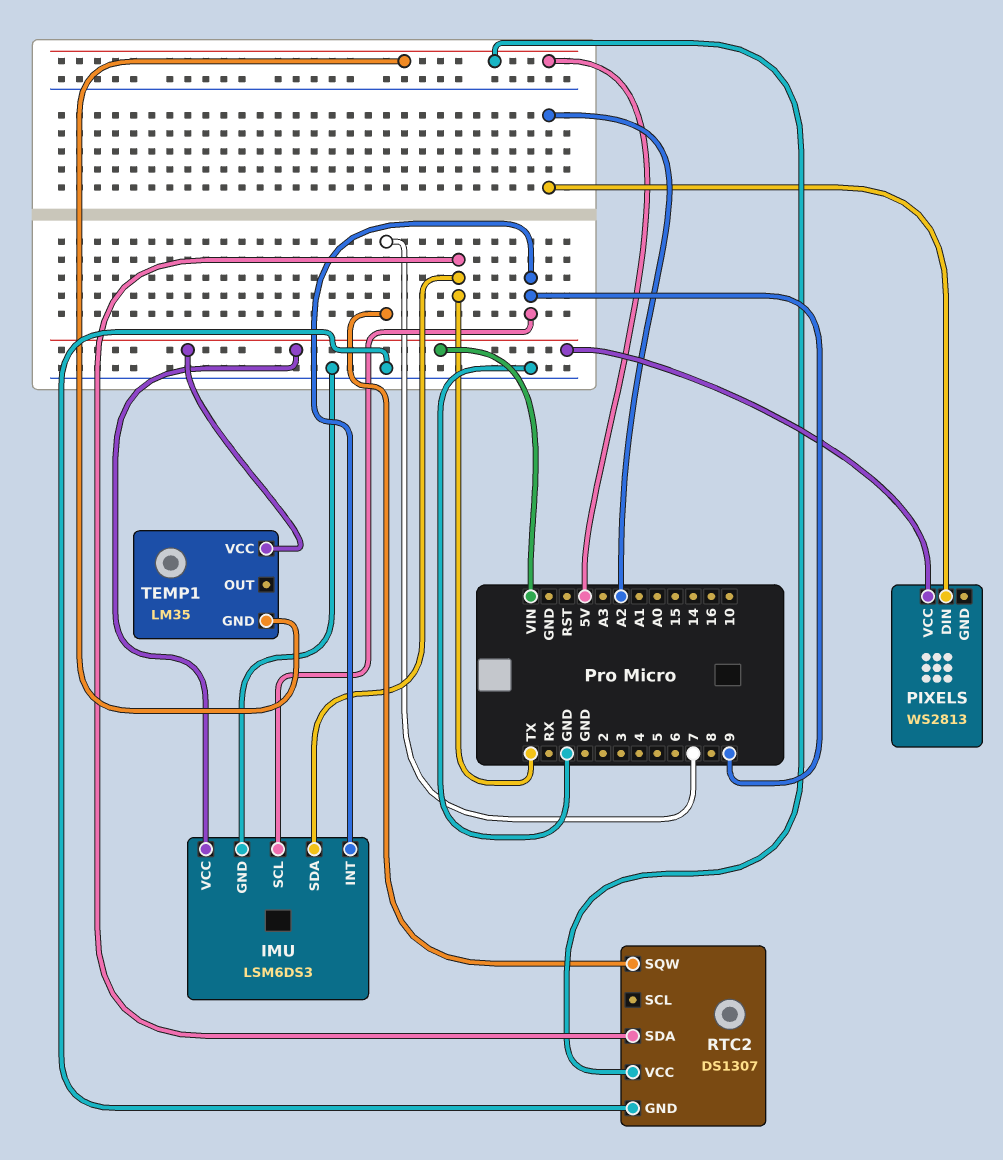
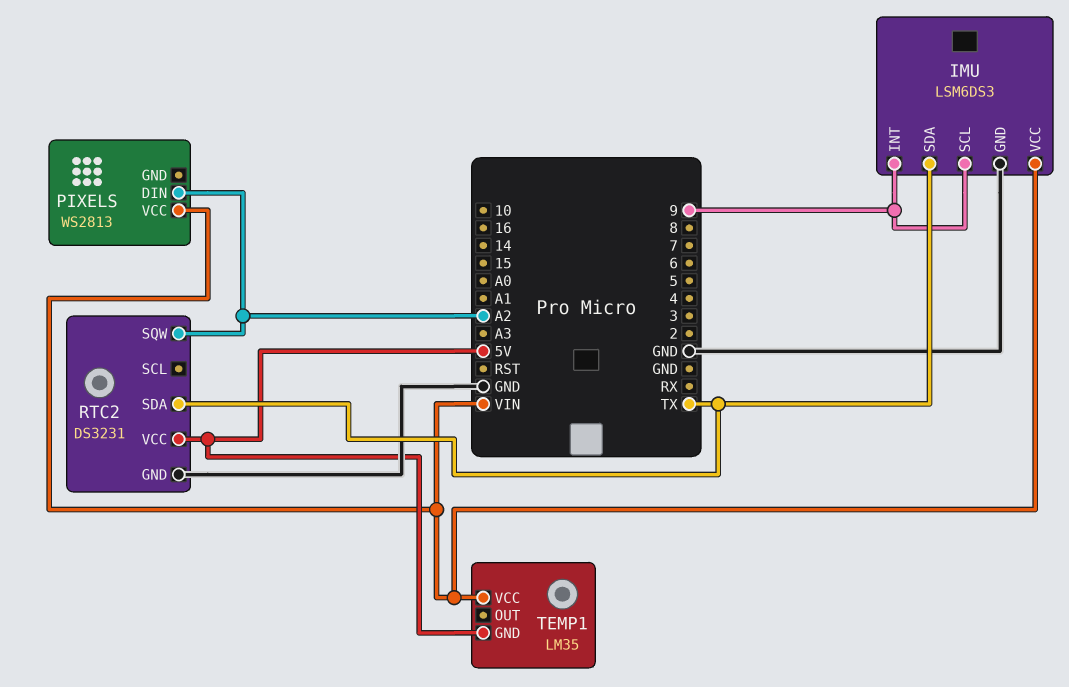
RTC2: DS1307 -> DS3231
RTC2 pin SQW: 7 -> A2

